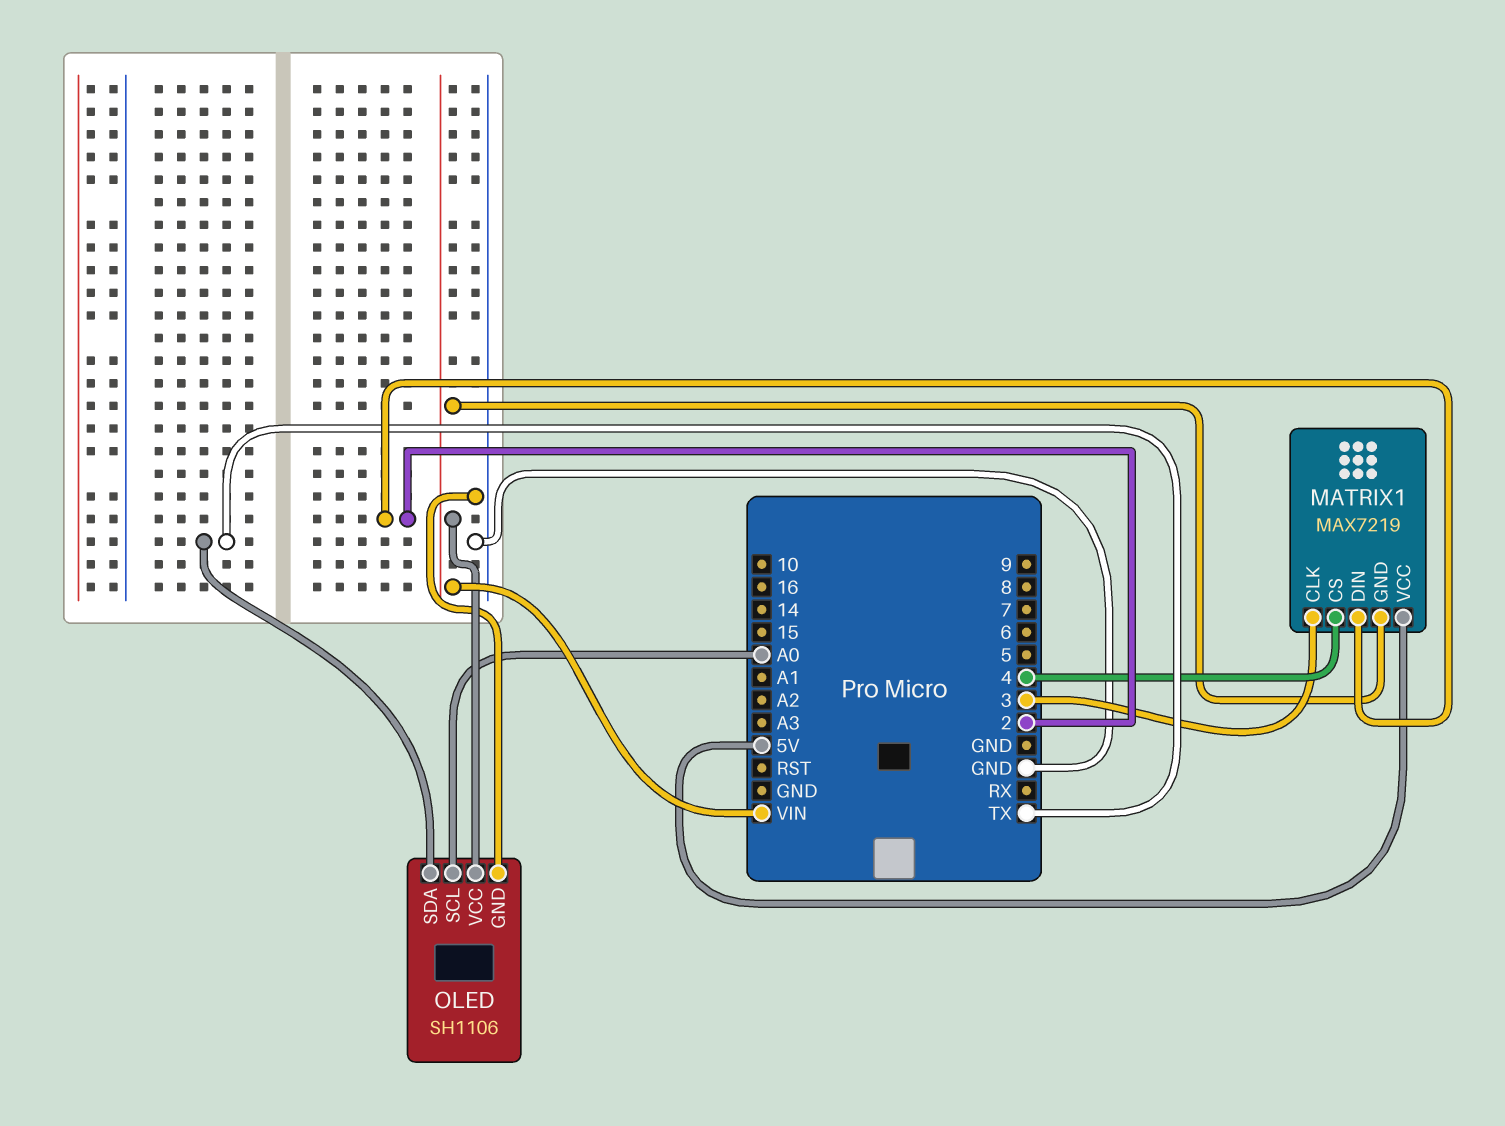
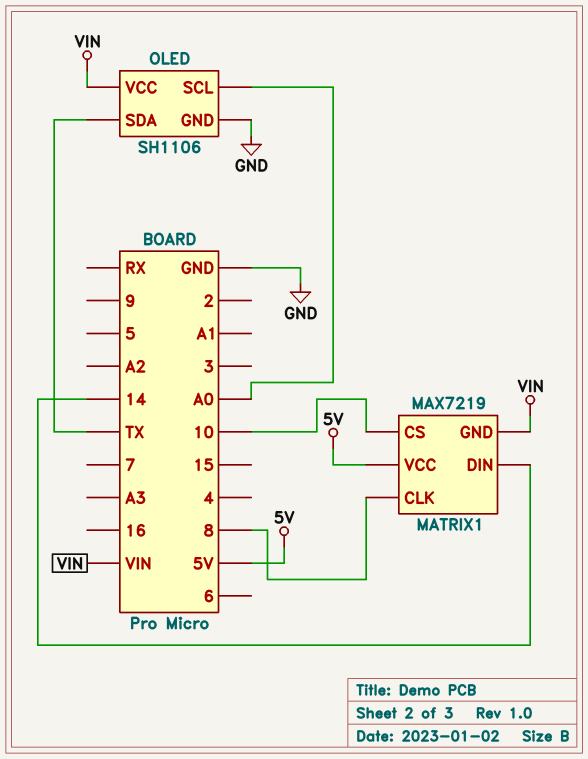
MATRIX1 pin CLK: 3 -> 8
MATRIX1 pin CS: 4 -> 10
MATRIX1 pin DIN: 2 -> 14

